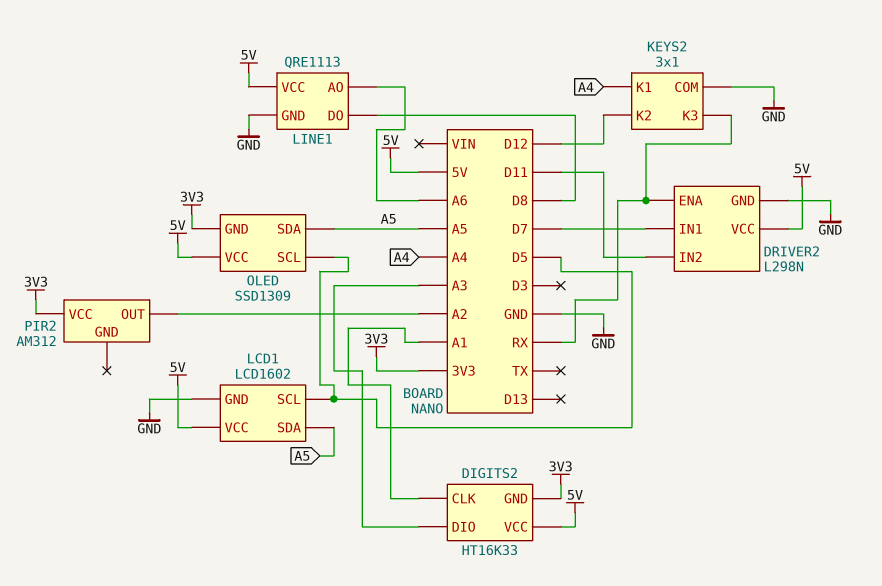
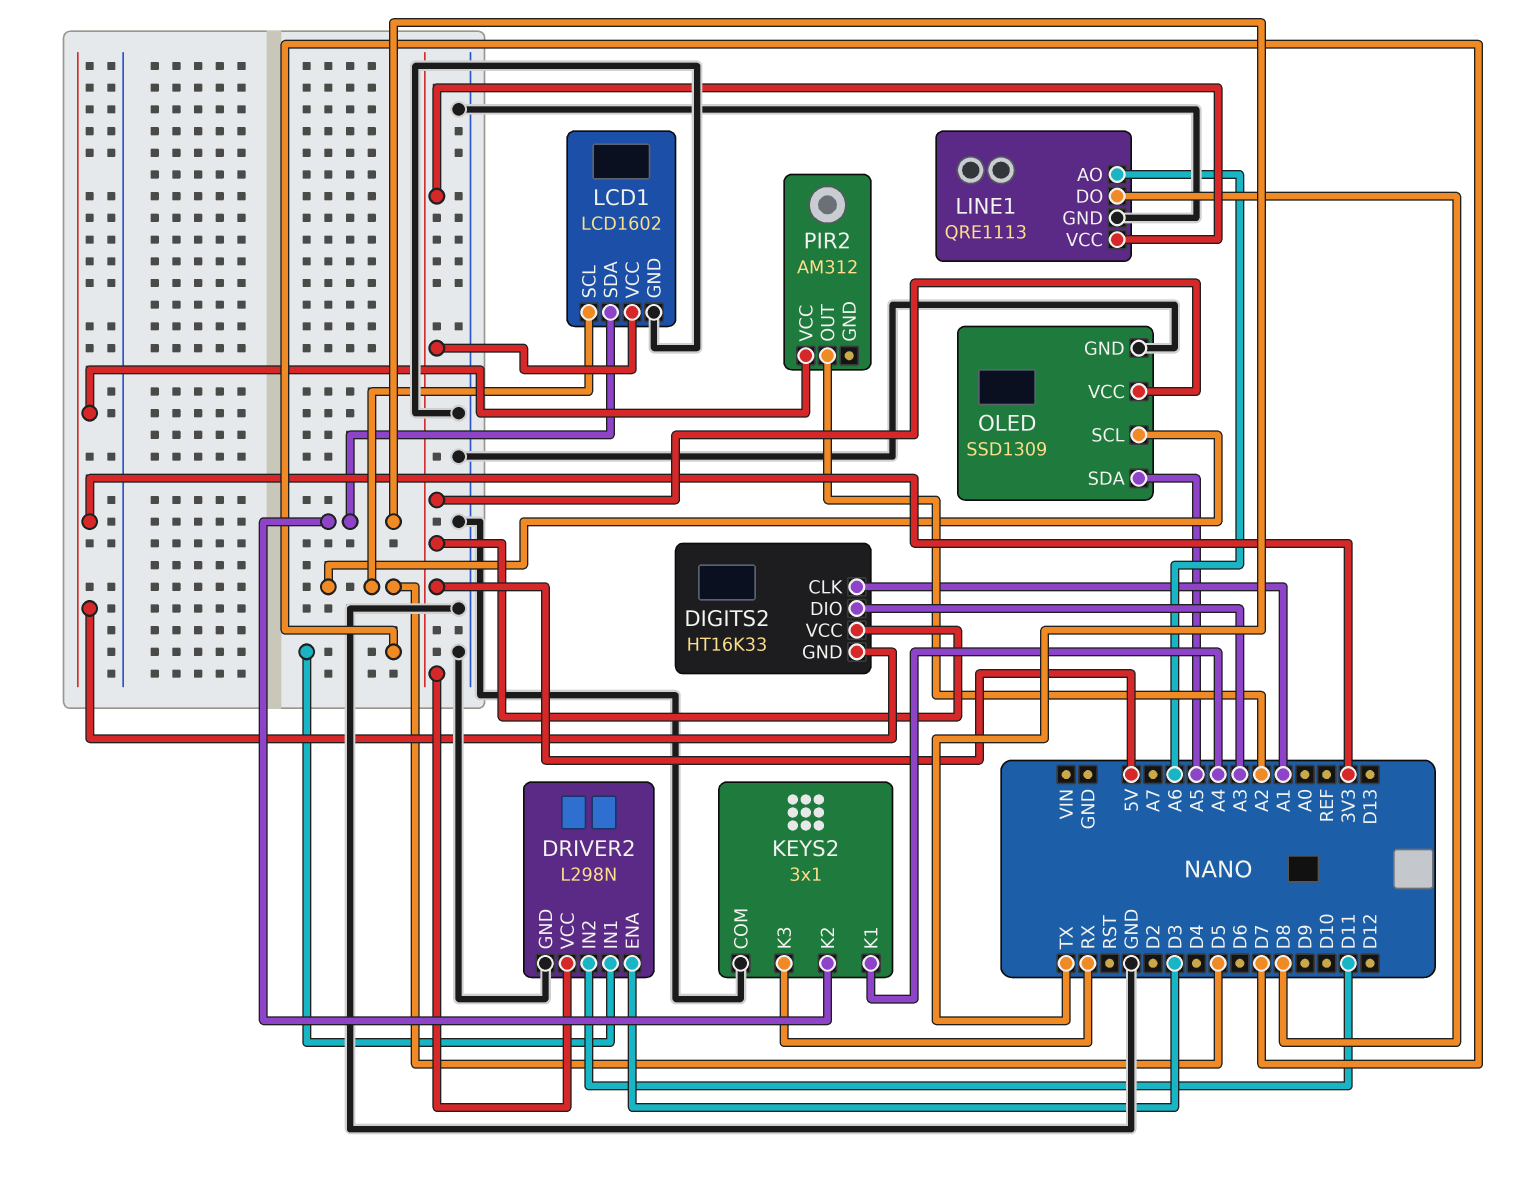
DRIVER2 pin ENA: RX -> D3
KEYS2 pin K2: D12 -> TX
LCD1 pin SDA: A5 -> TX
OLED pin GND: 3V3 -> GND

